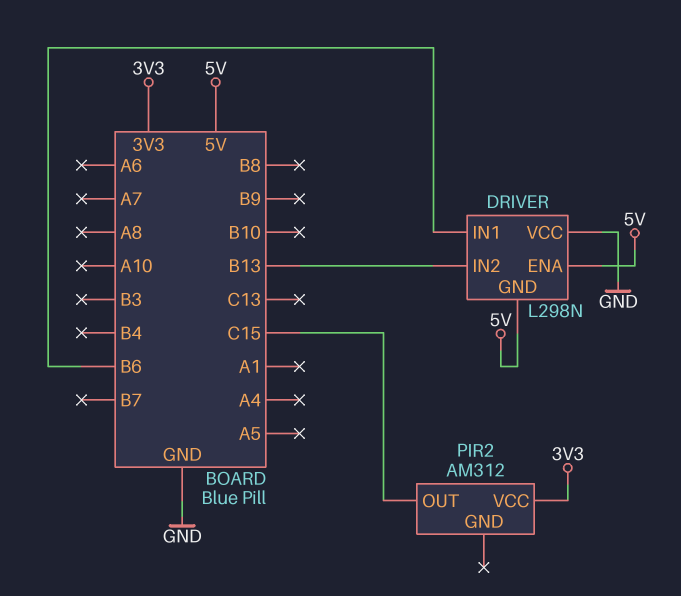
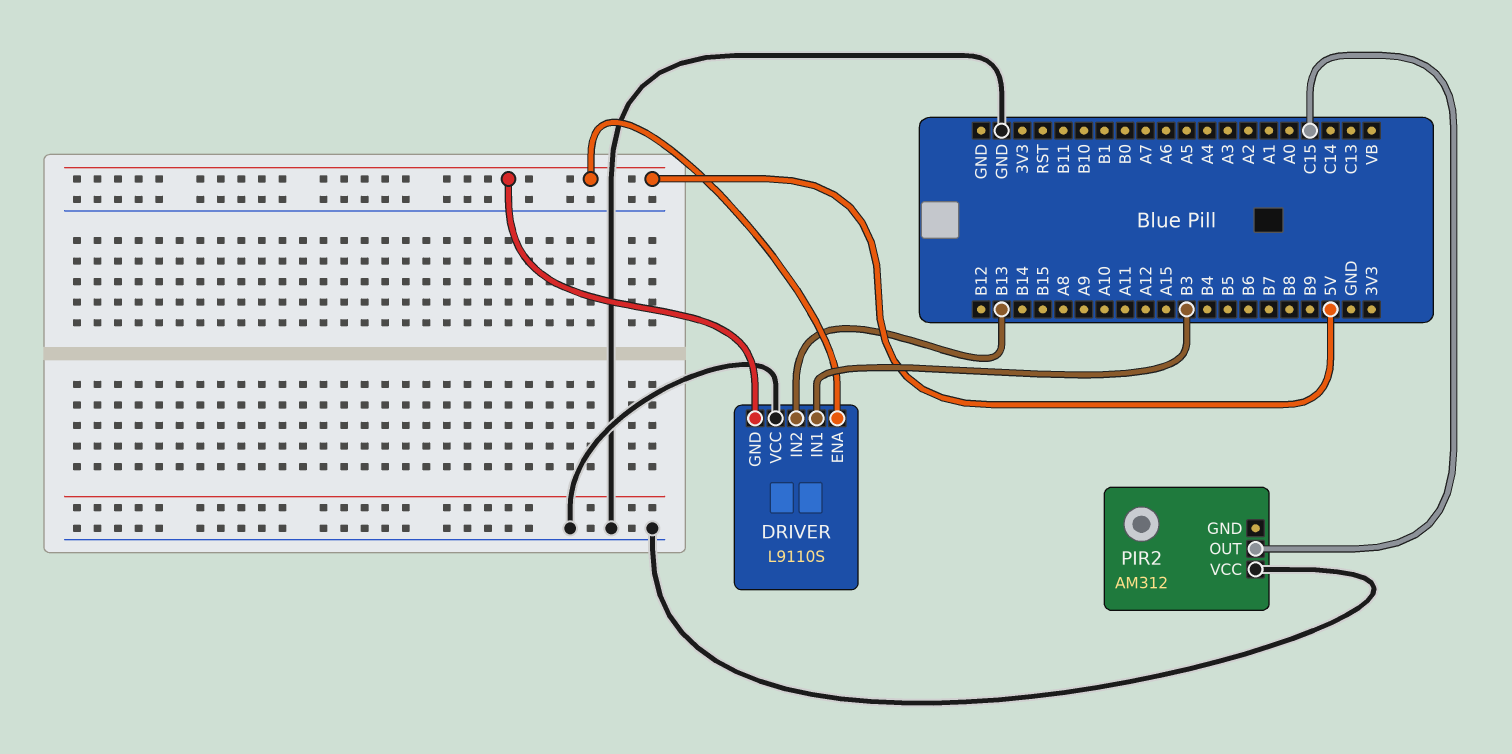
DRIVER: L298N -> L9110S
DRIVER pin IN1: B6 -> B3
PIR2 pin VCC: 3V3 -> GND

